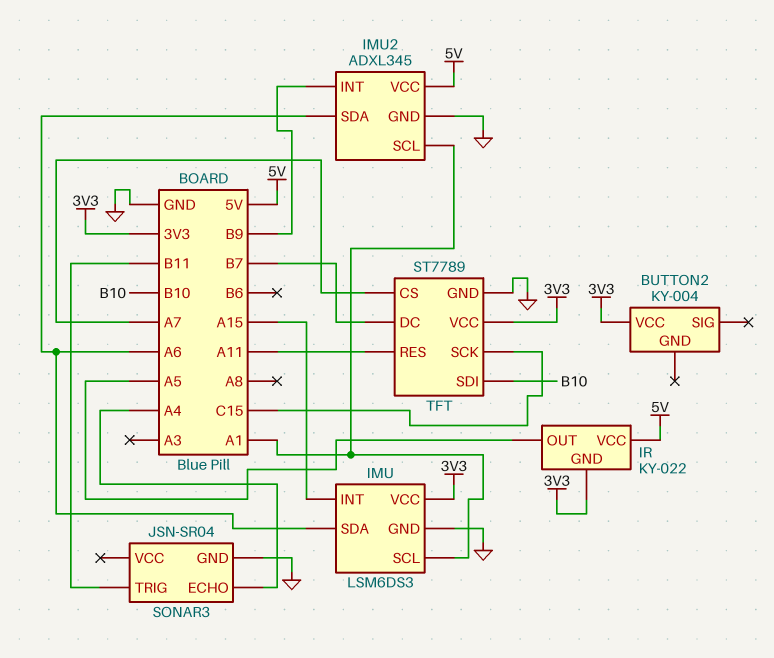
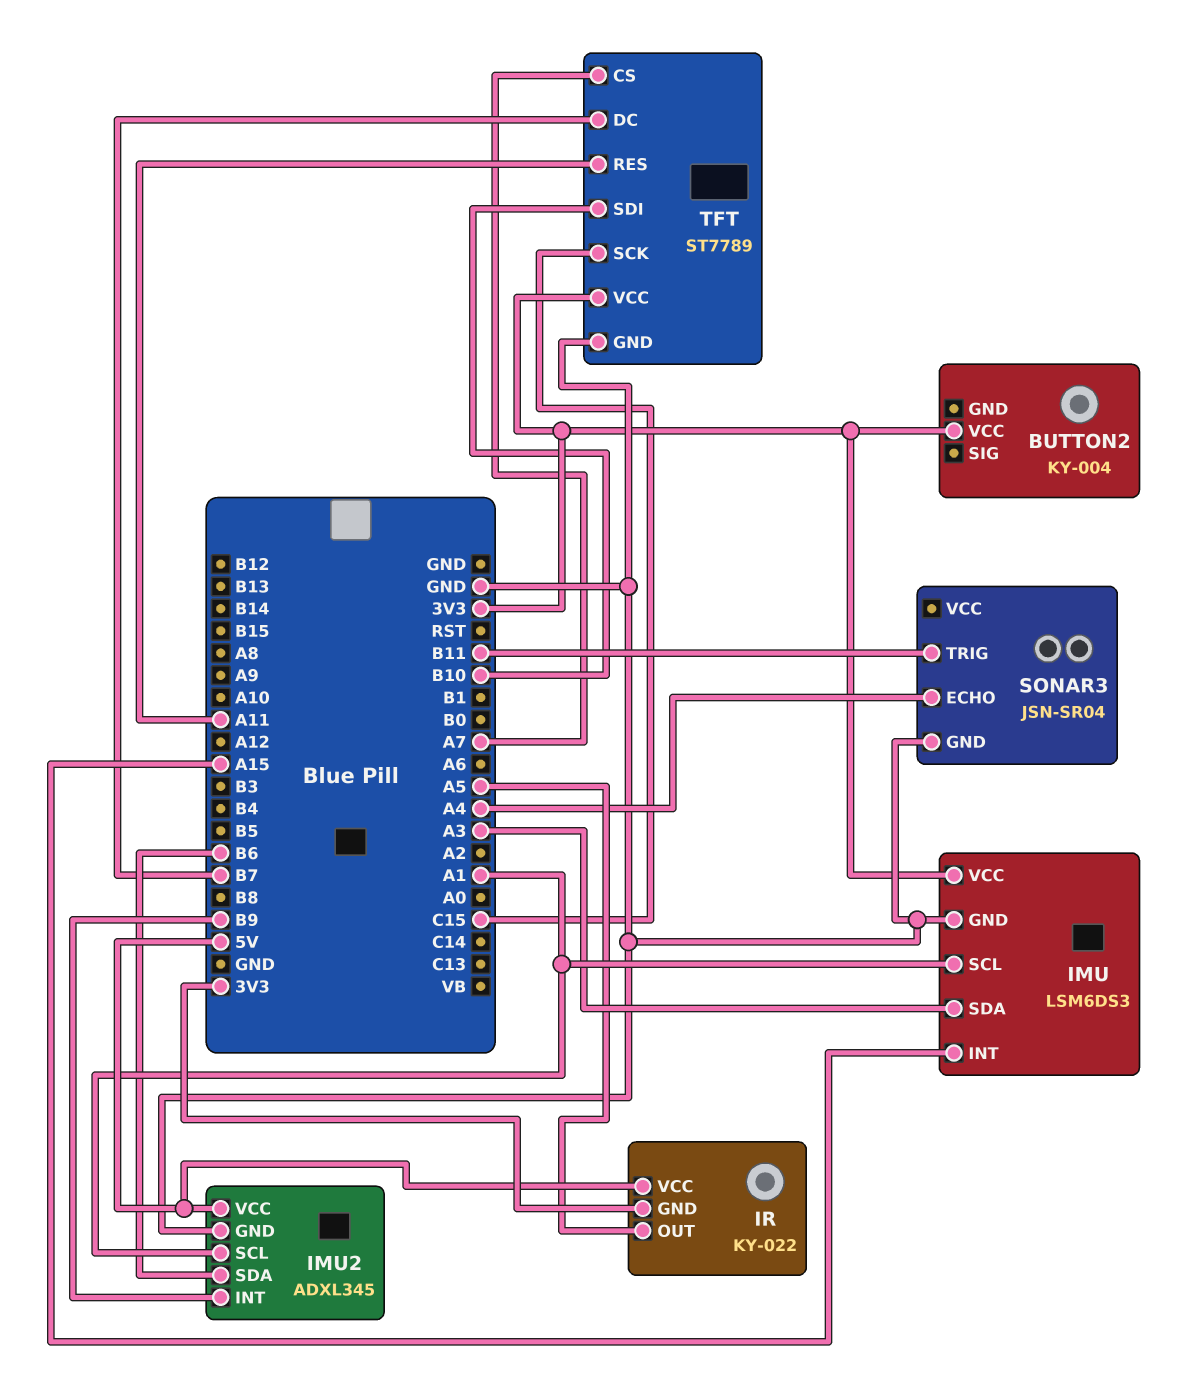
IMU pin SDA: A6 -> A3
IMU2 pin SDA: A6 -> B6

